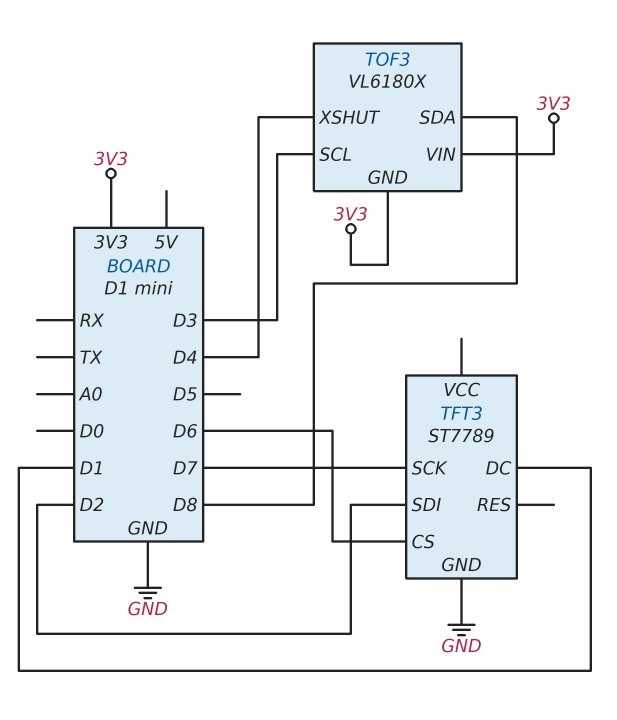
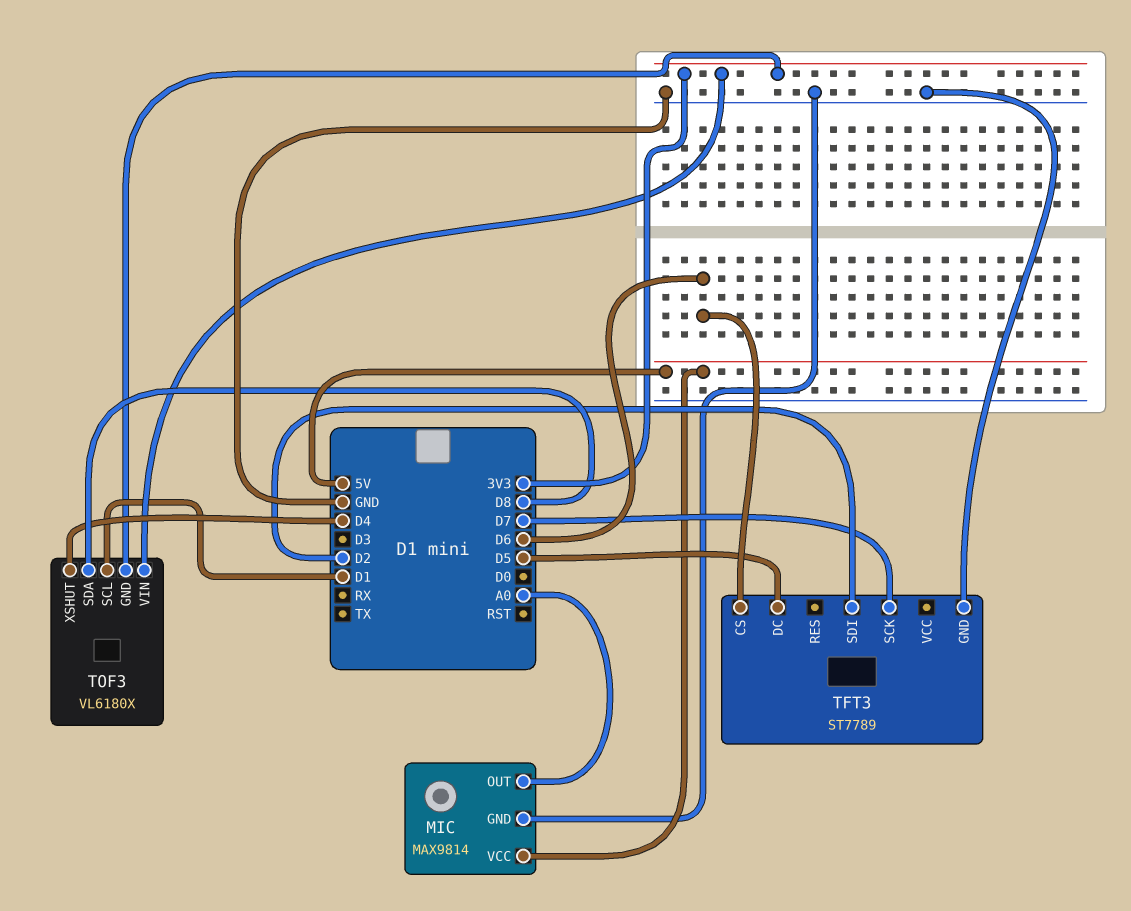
MIC: none -> MAX9814
MIC pin GND: none -> GND
MIC pin OUT: none -> A0
MIC pin VCC: none -> 5V
TFT3 pin DC: D1 -> D5
TOF3 pin SCL: D3 -> D1

